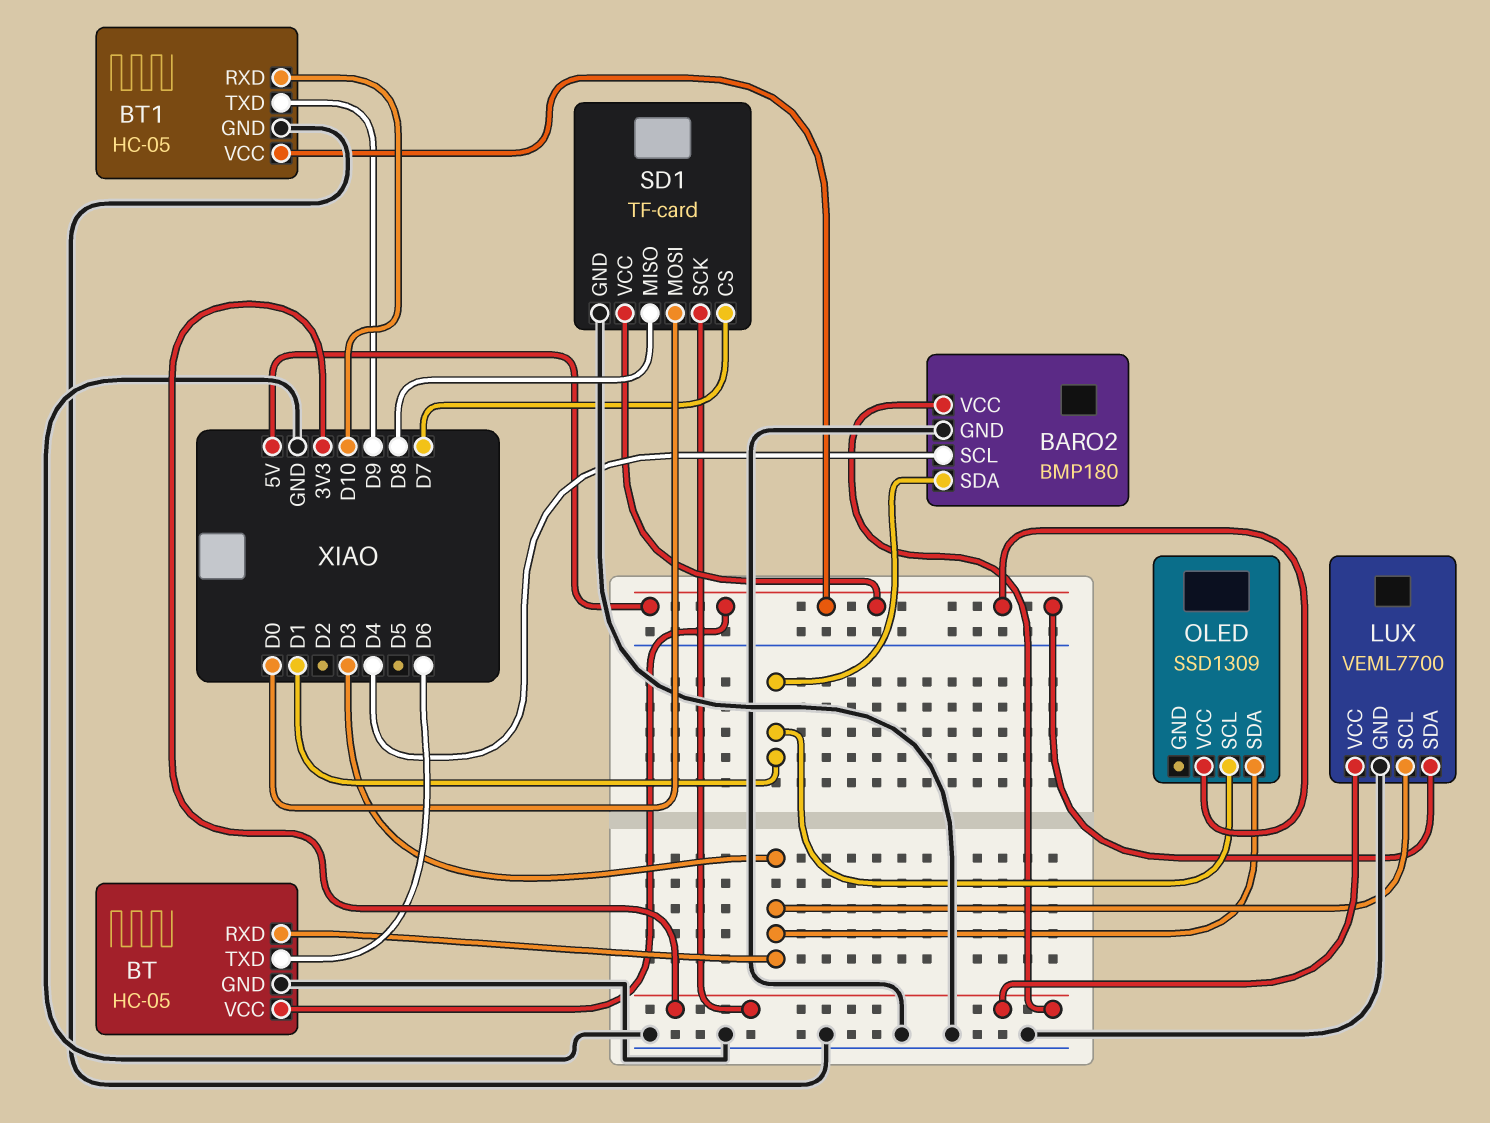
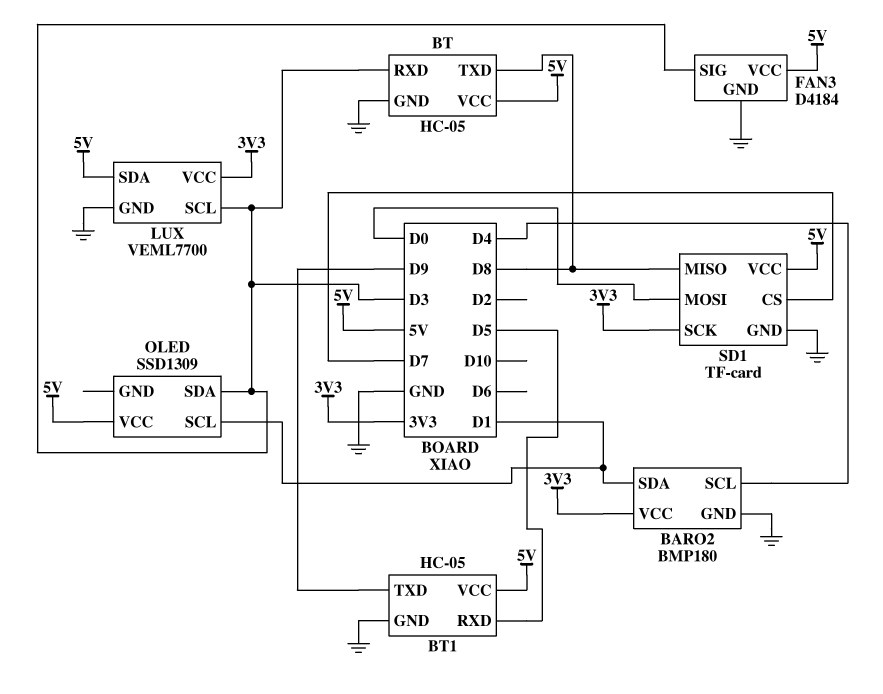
BT pin TXD: D6 -> D8
BT1 pin RXD: D10 -> D5
FAN3: none -> D4184
FAN3 pin GND: none -> GND
FAN3 pin SIG: none -> D3
FAN3 pin VCC: none -> 5V

